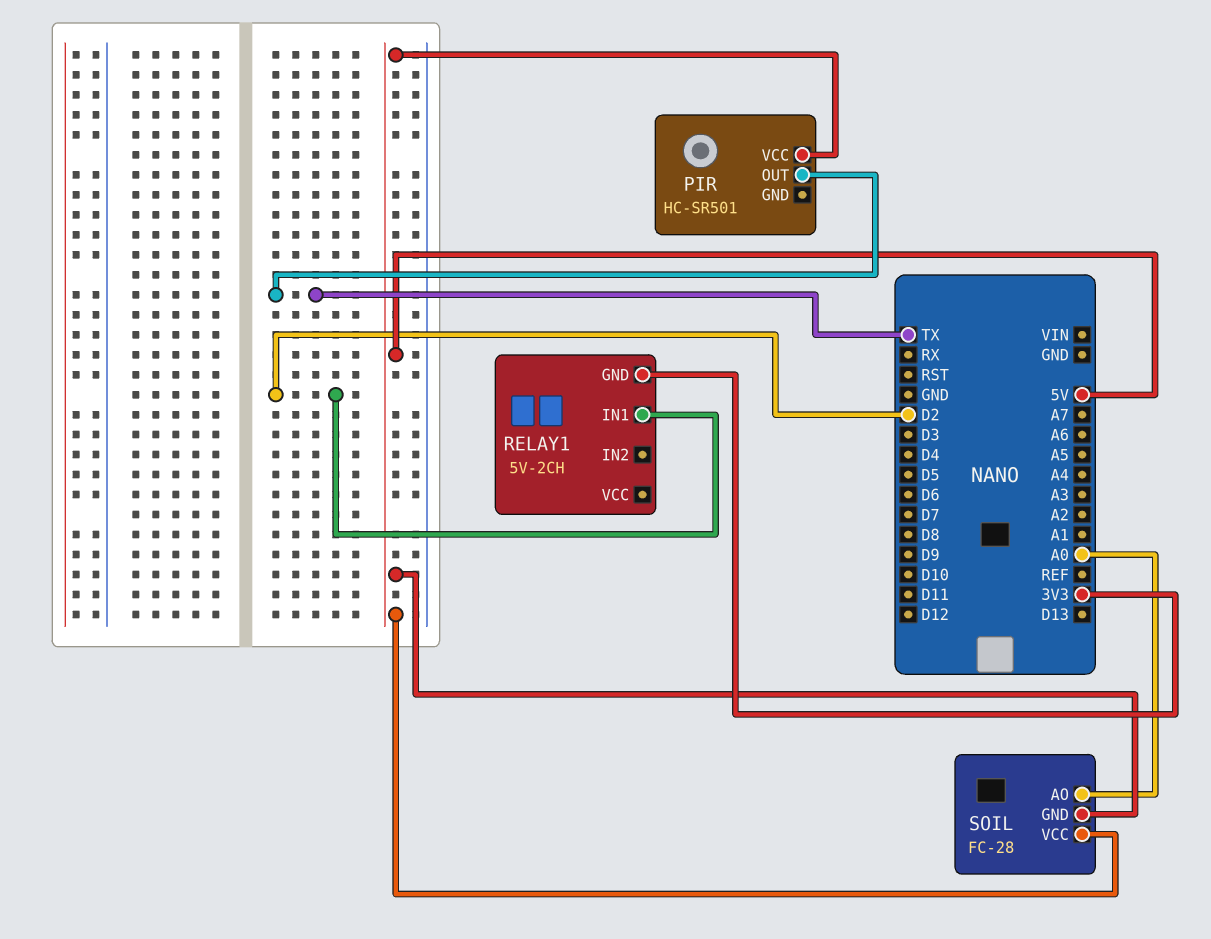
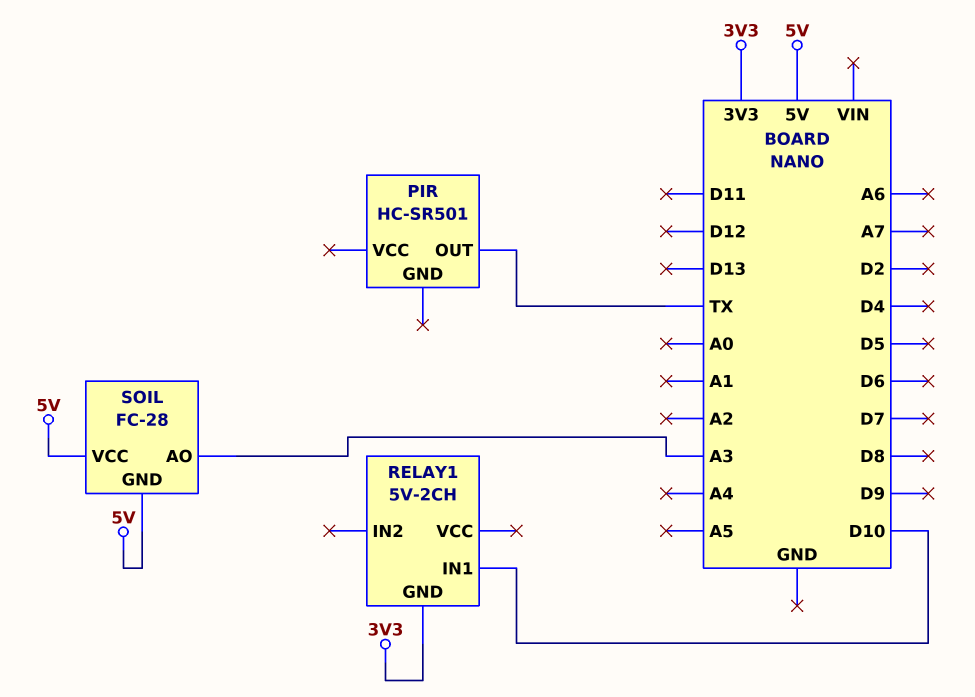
PIR pin VCC: 5V -> none
RELAY1 pin IN1: D2 -> D10
SOIL pin AO: A0 -> A3

